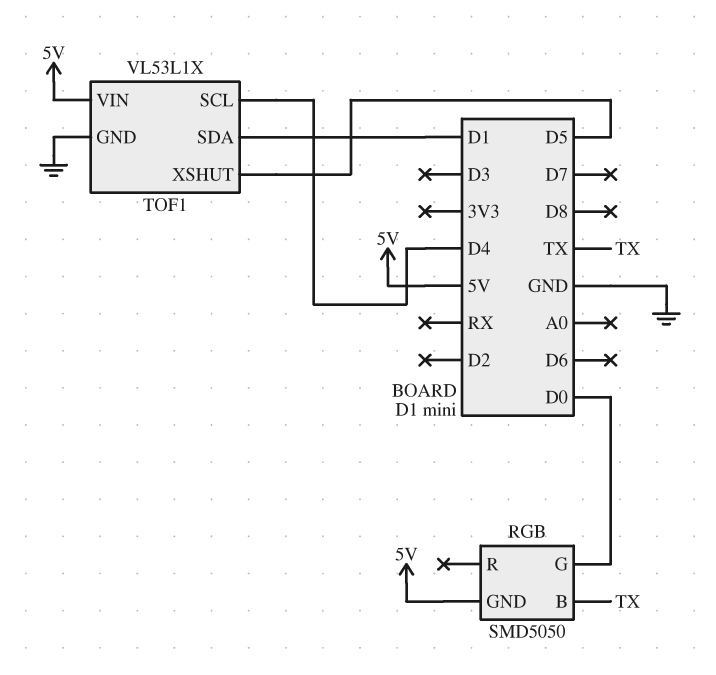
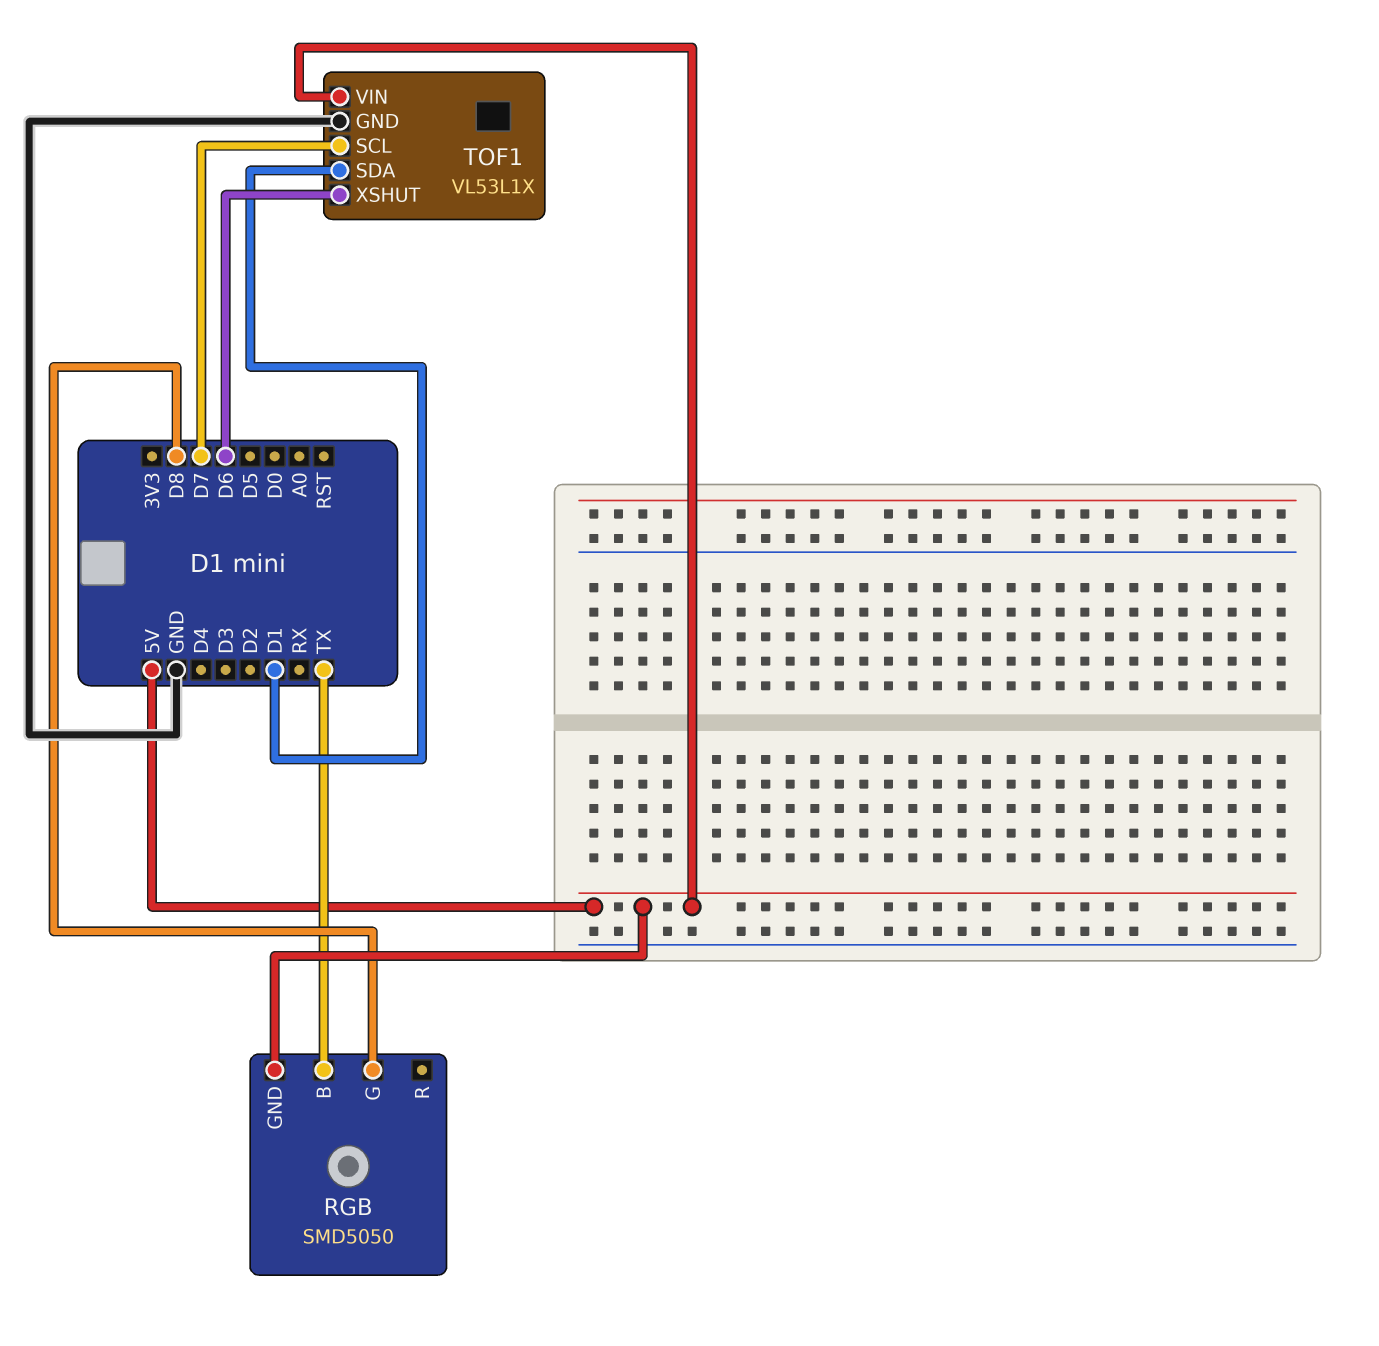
RGB pin G: D0 -> D8
TOF1 pin SCL: D4 -> D7
TOF1 pin XSHUT: D5 -> D6

